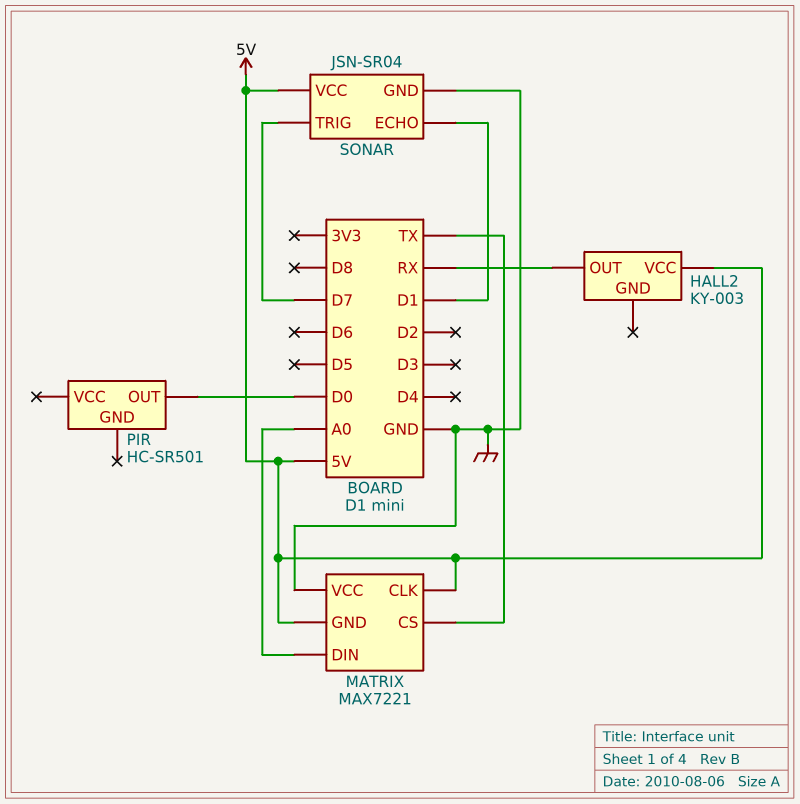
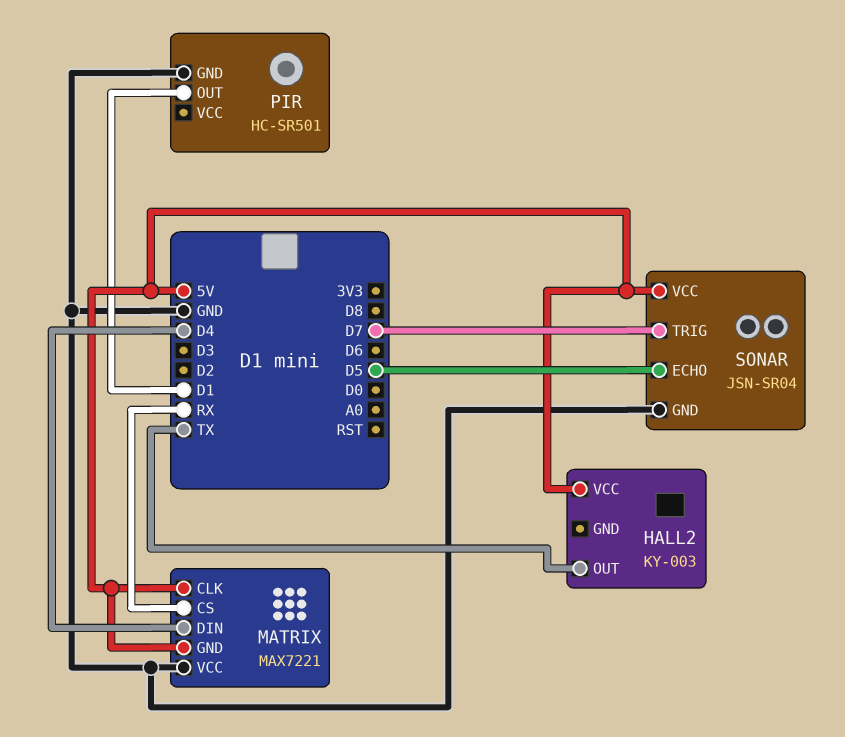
HALL2 pin OUT: RX -> TX
MATRIX pin CS: TX -> RX
MATRIX pin DIN: A0 -> D4
PIR pin GND: none -> GND
PIR pin OUT: D0 -> D1
SONAR pin ECHO: D1 -> D5

